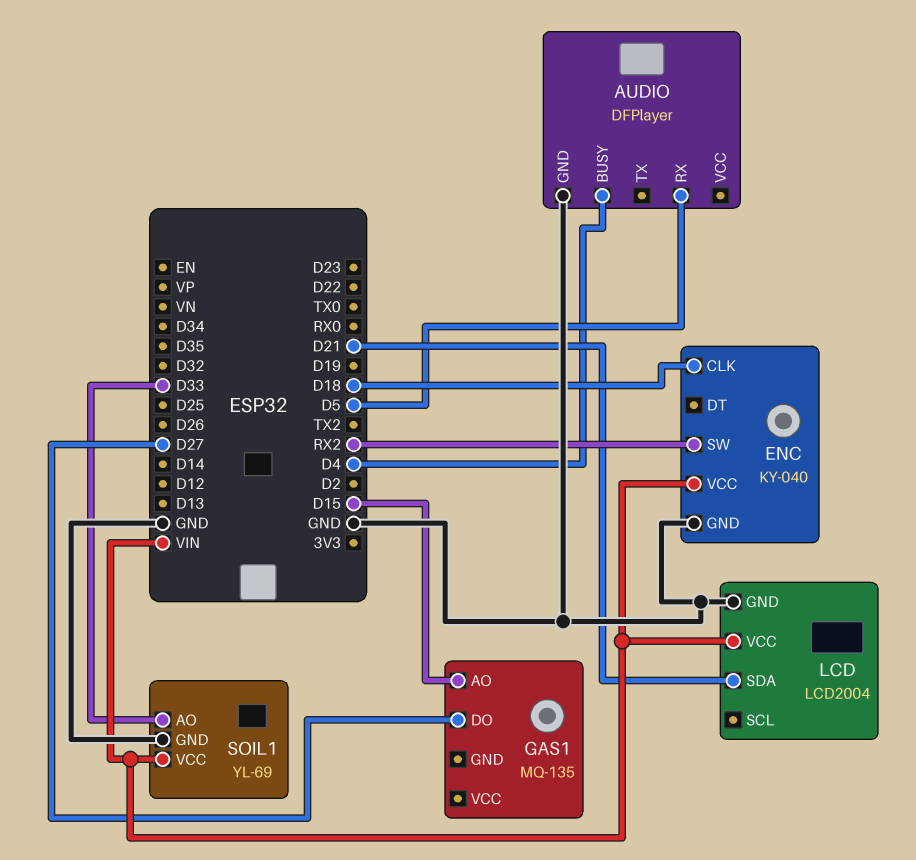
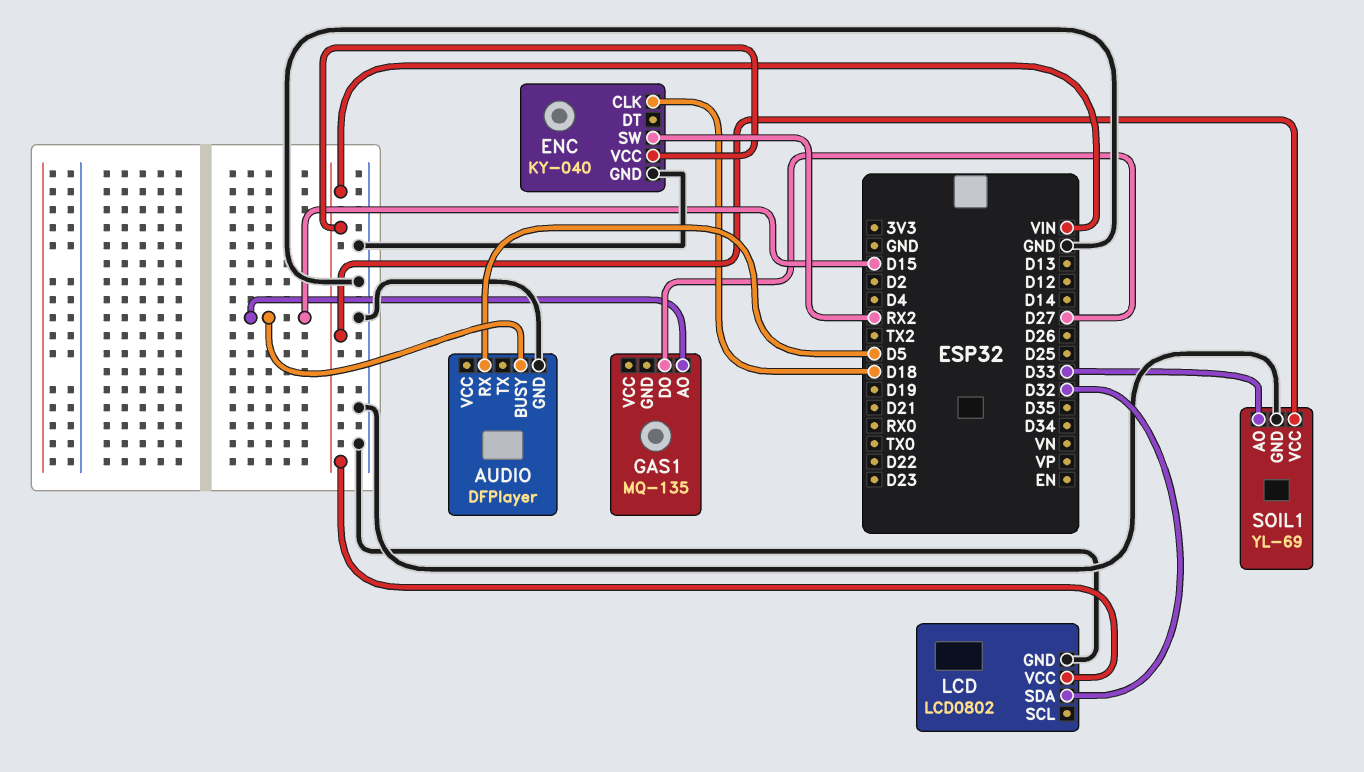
AUDIO pin BUSY: D4 -> D15
LCD: LCD2004 -> LCD0802
LCD pin SDA: D21 -> D32

